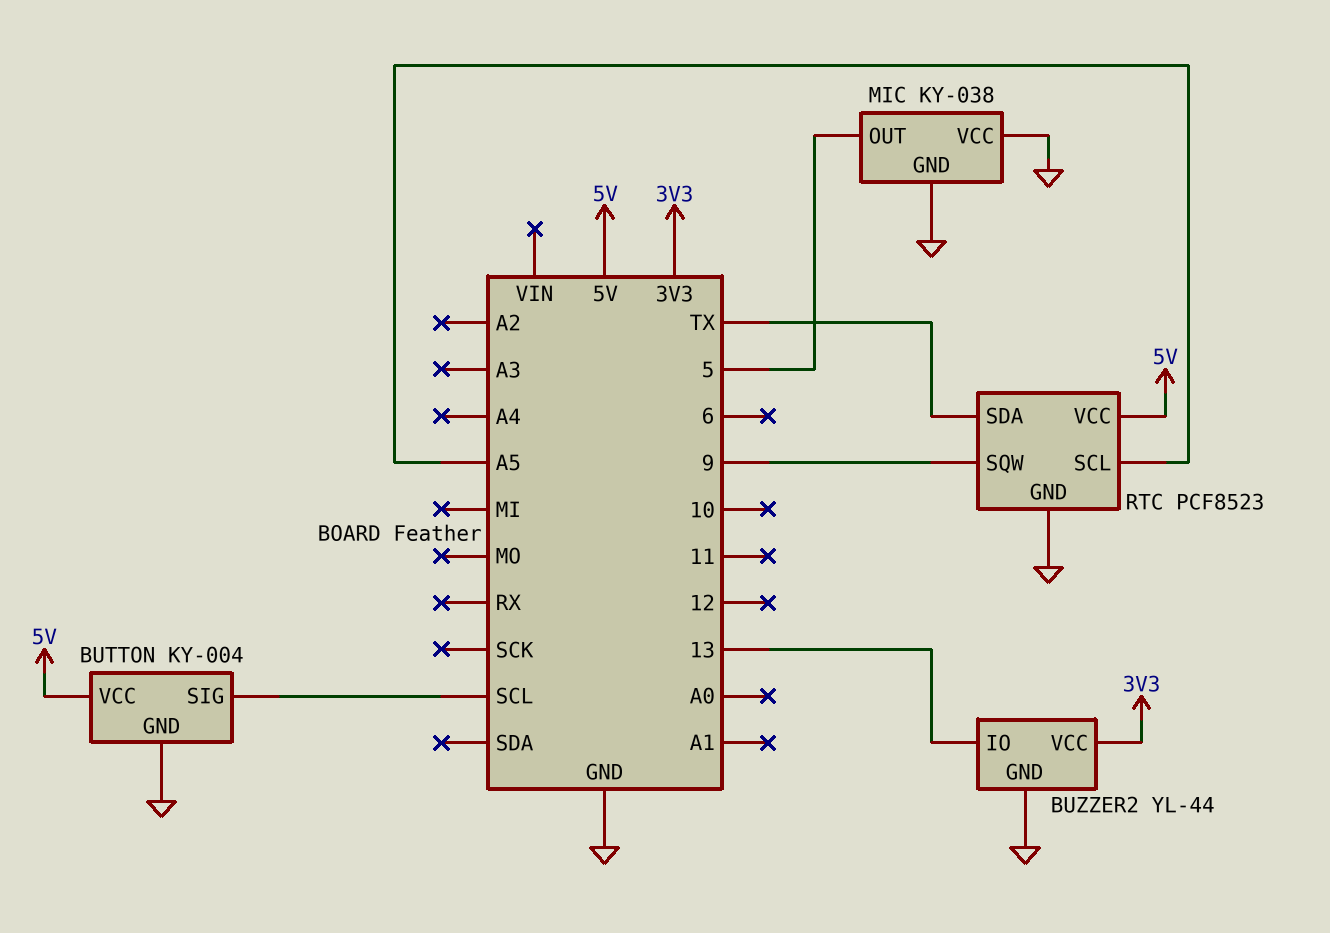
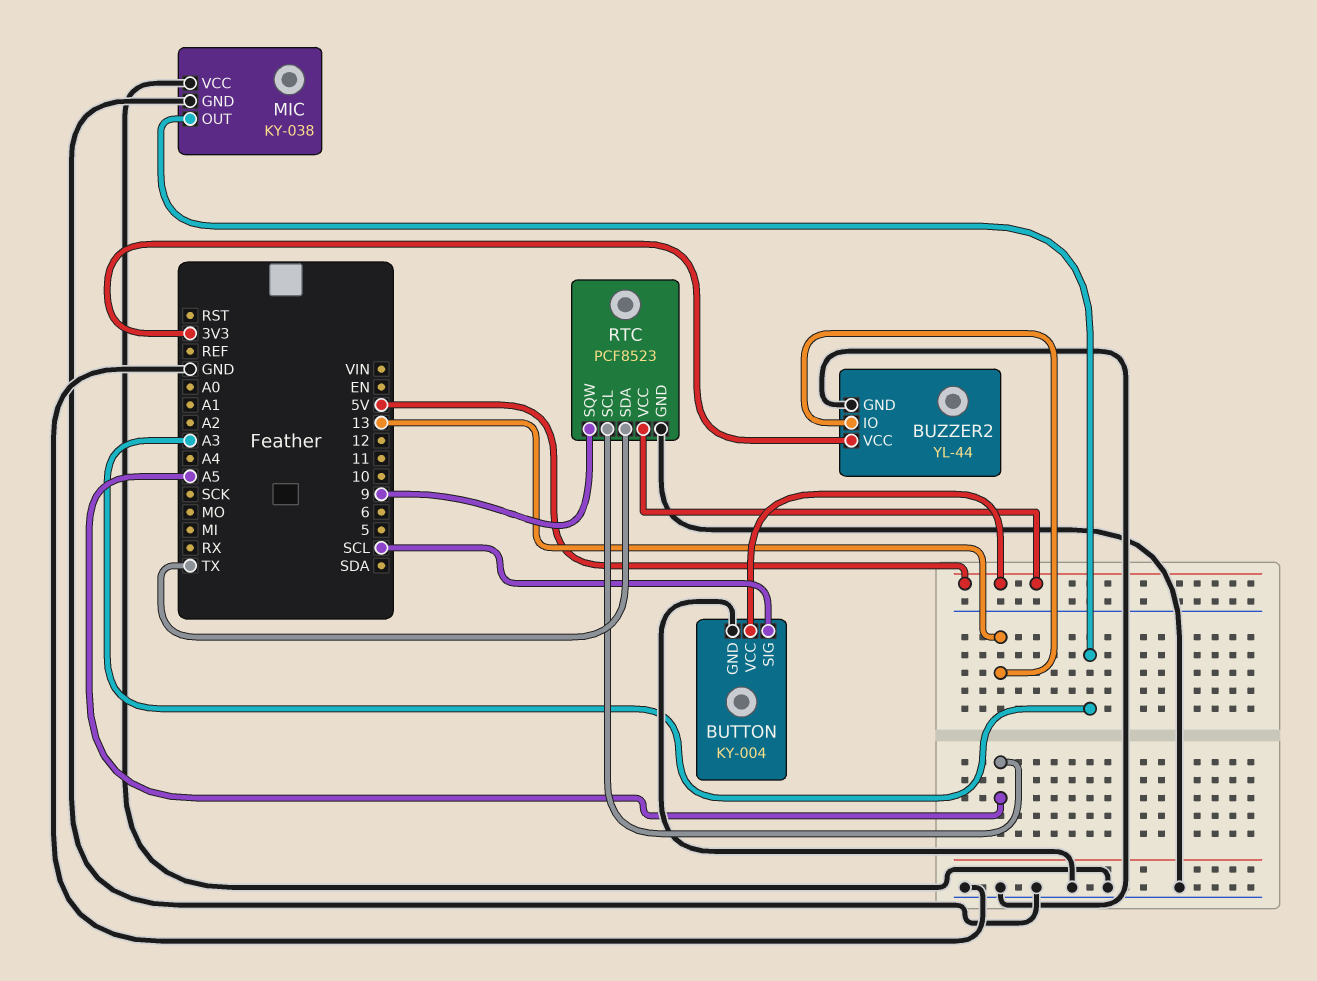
MIC pin OUT: 5 -> A3

